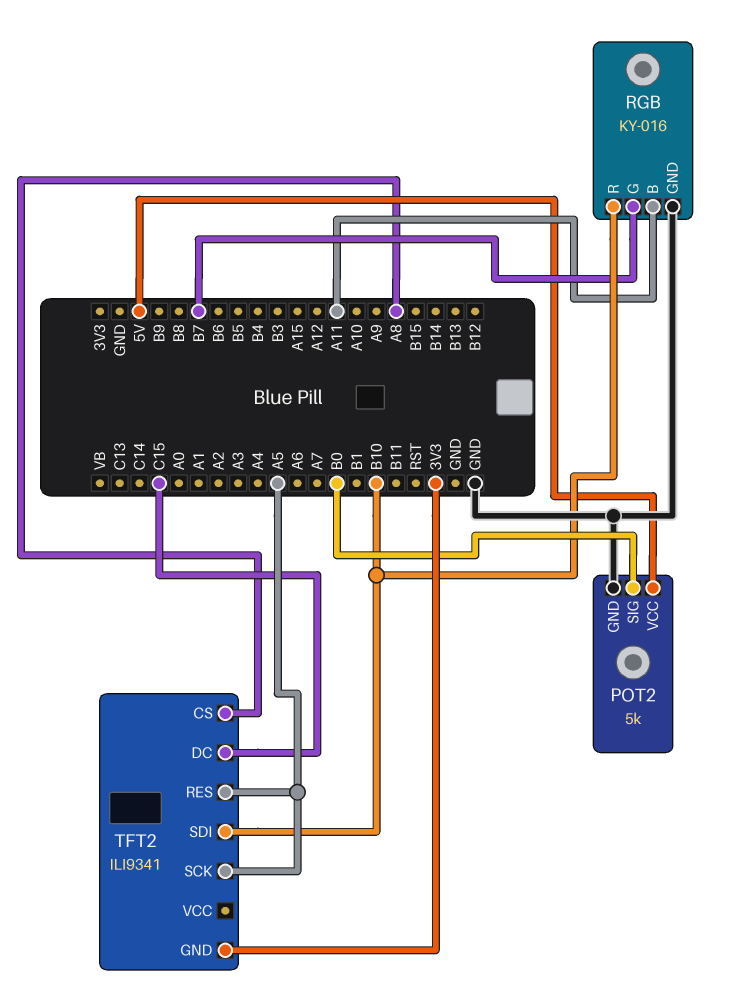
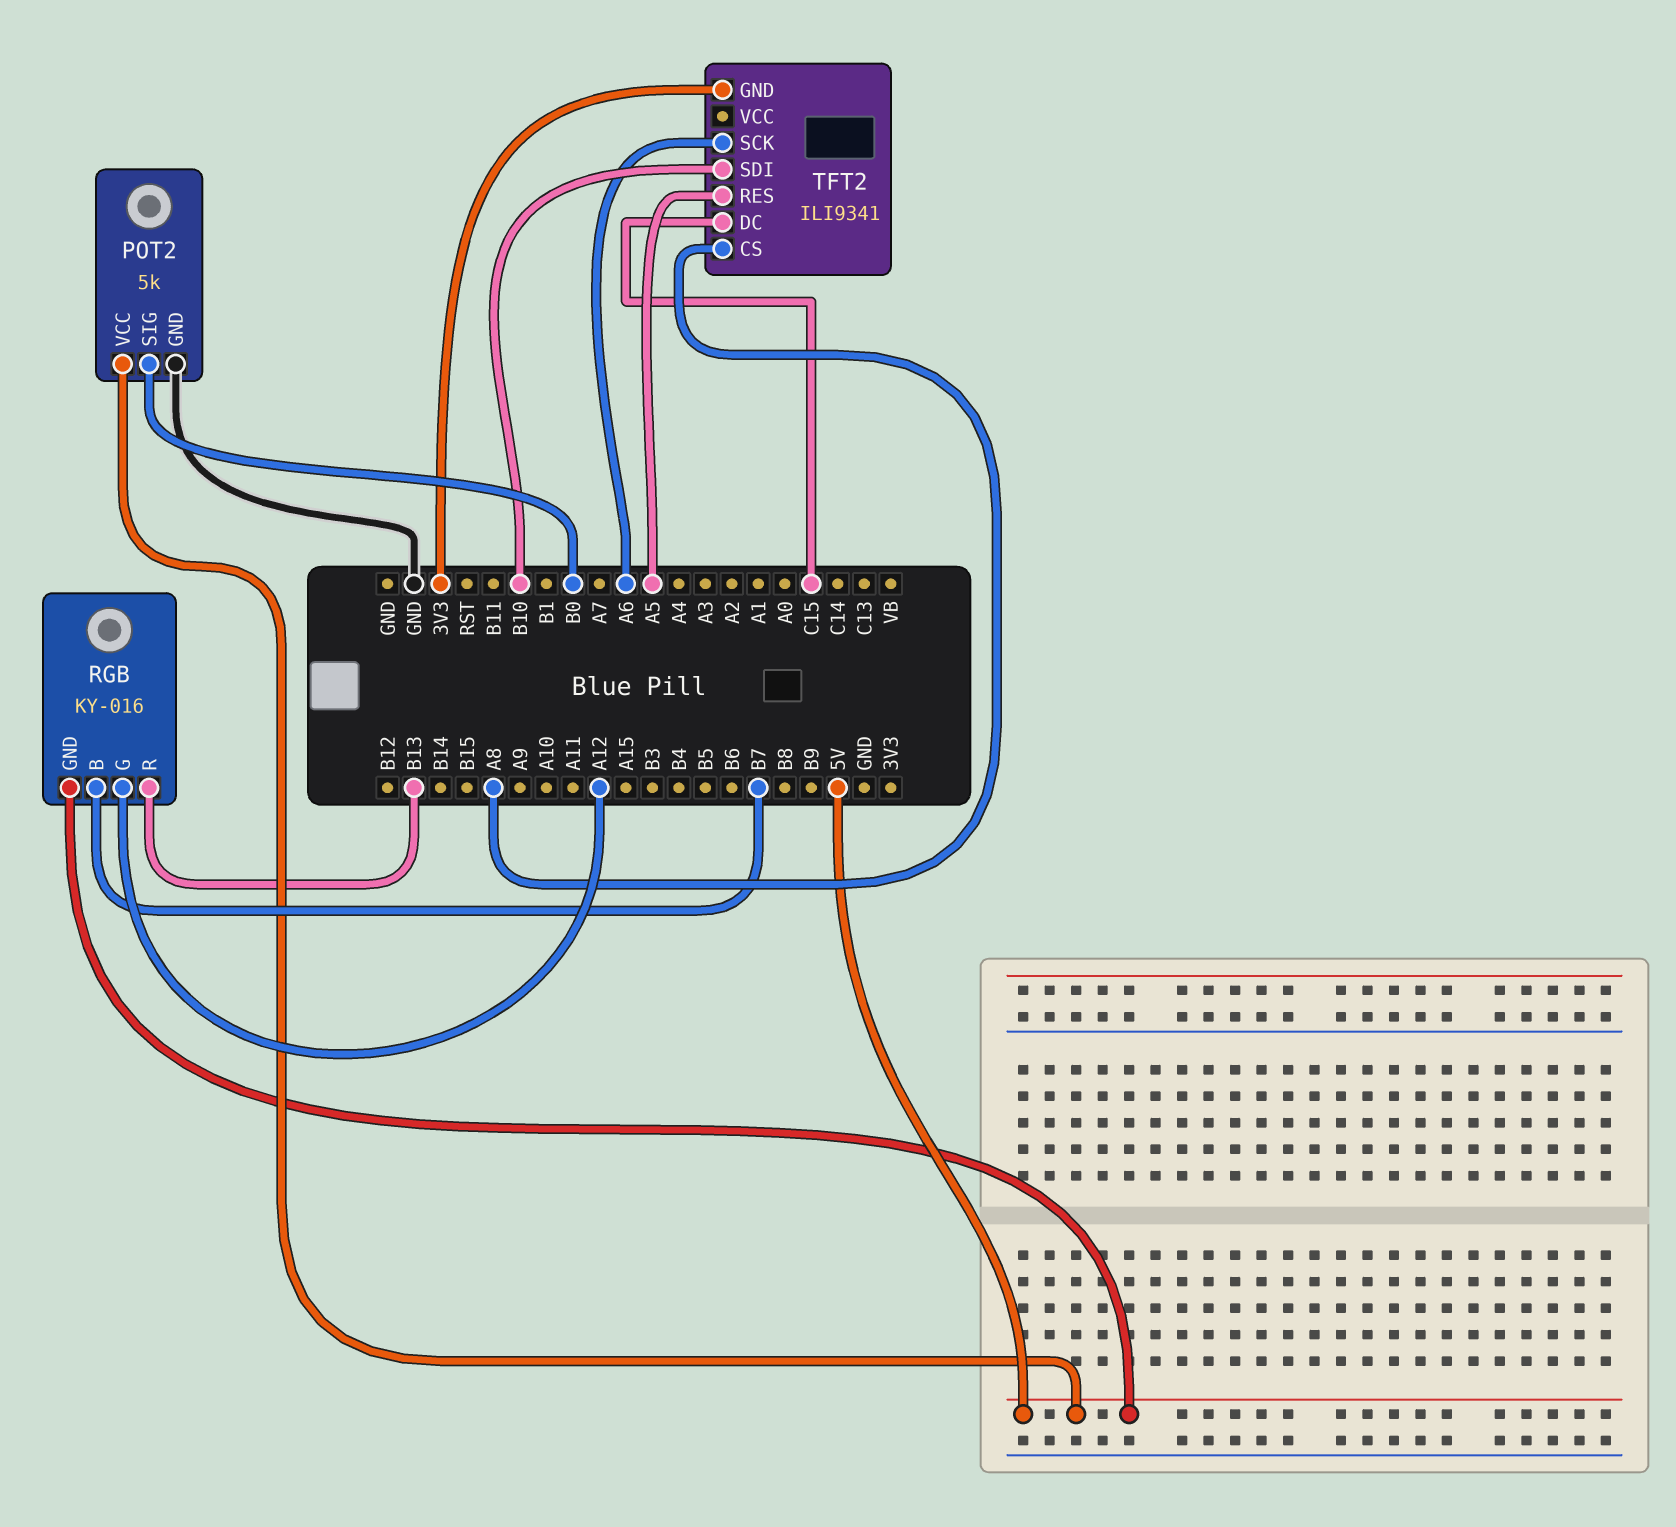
RGB pin B: A11 -> B7
RGB pin G: B7 -> A12
RGB pin GND: GND -> 5V
RGB pin R: B10 -> B13
TFT2 pin SCK: A5 -> A6

